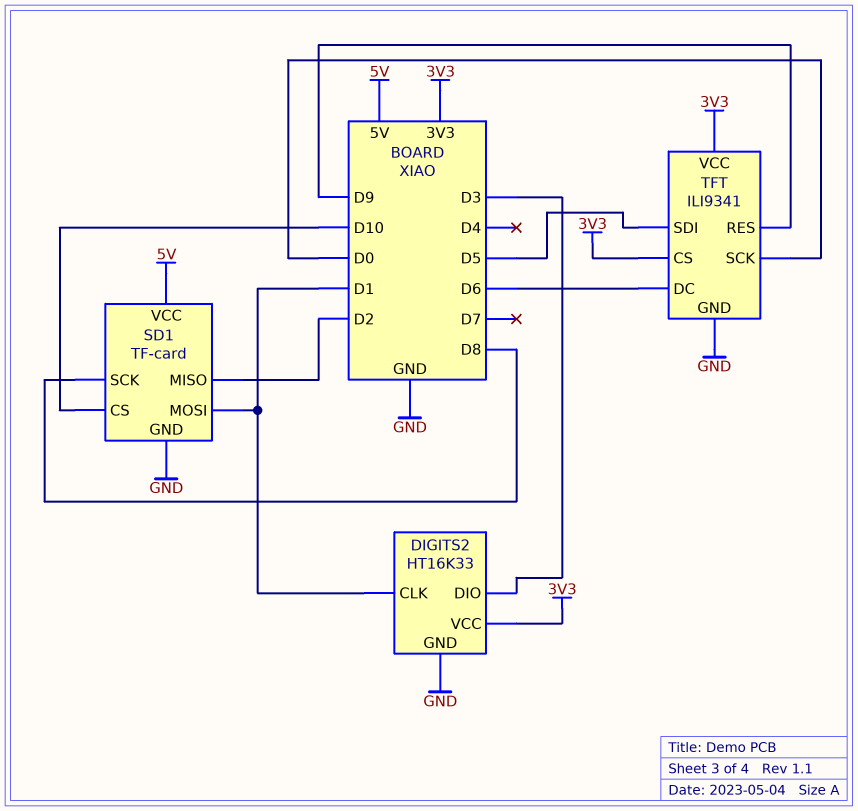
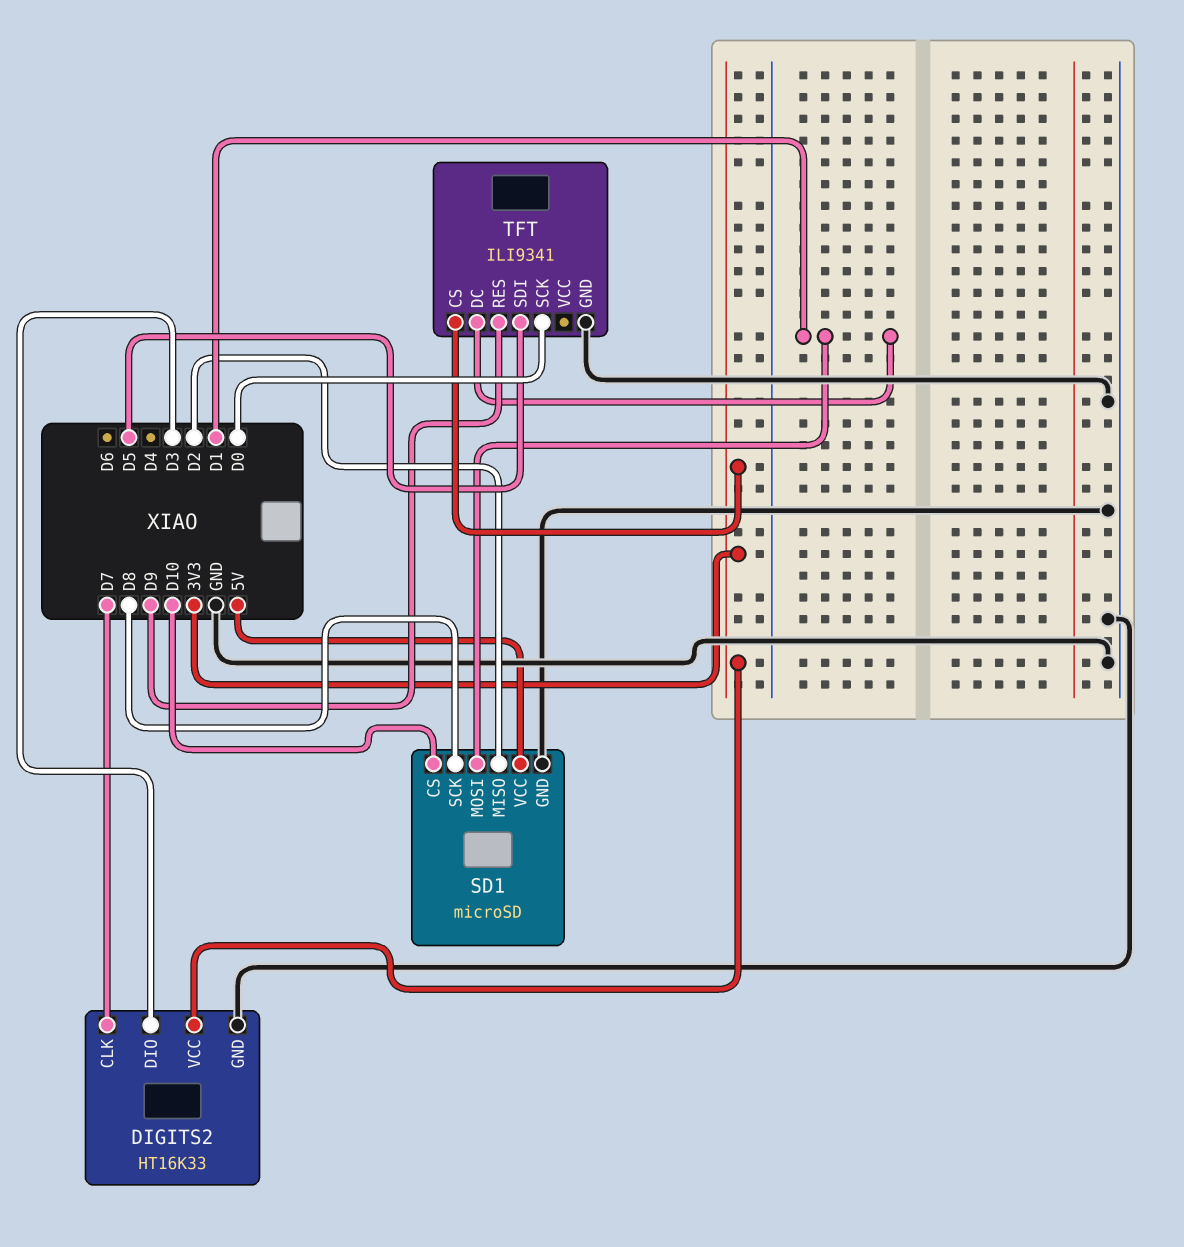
DIGITS2 pin CLK: D1 -> D7
SD1: TF-card -> microSD
TFT pin DC: D6 -> D1
TFT pin VCC: 3V3 -> none

